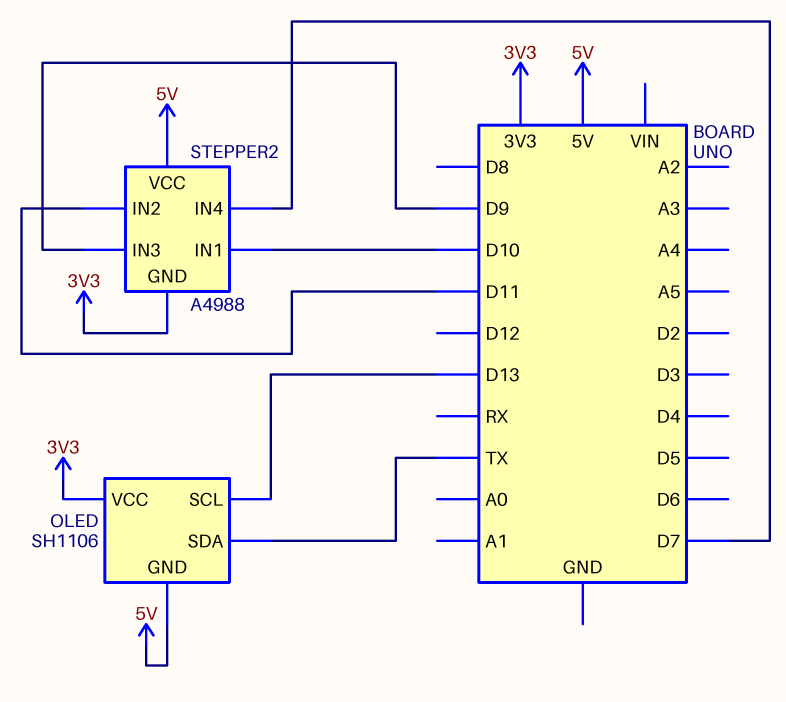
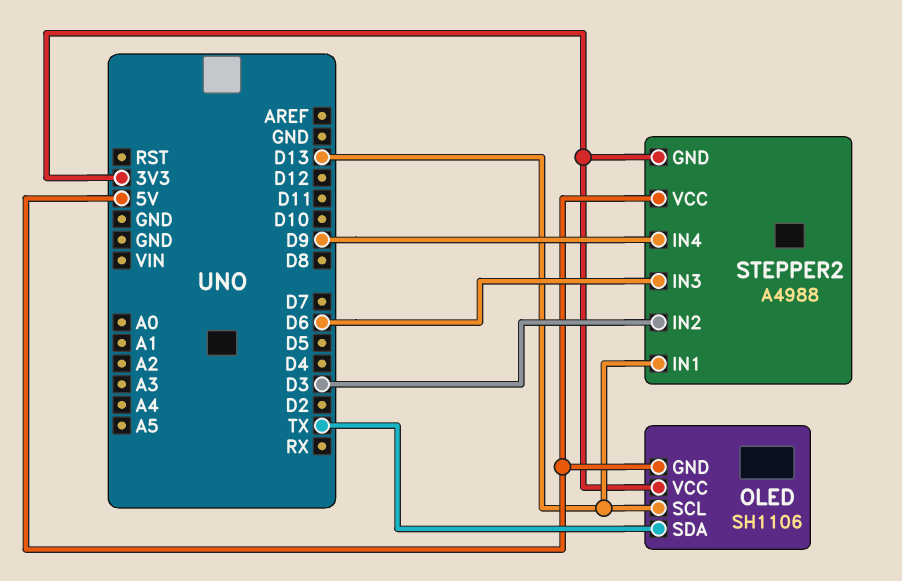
STEPPER2 pin IN1: D10 -> D13
STEPPER2 pin IN2: D11 -> D3
STEPPER2 pin IN3: D9 -> D6
STEPPER2 pin IN4: D7 -> D9

